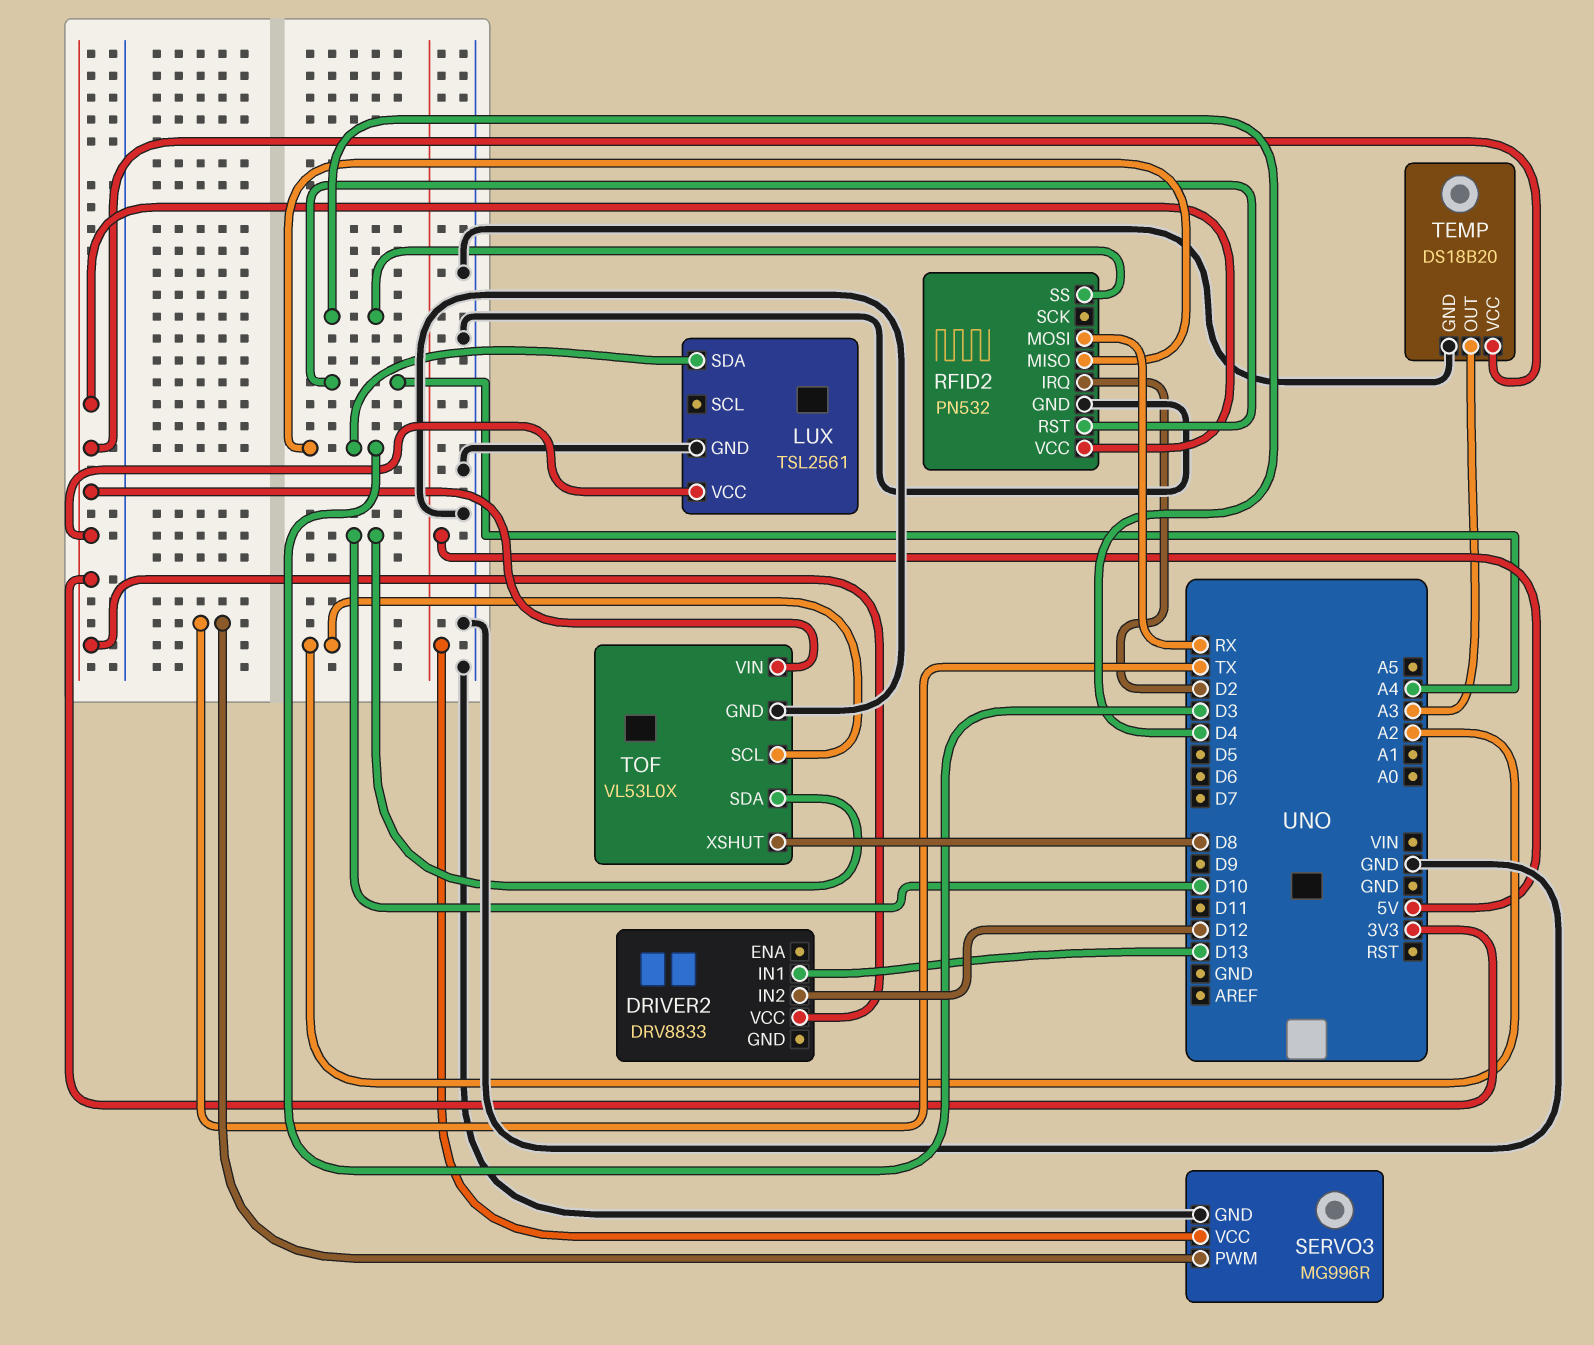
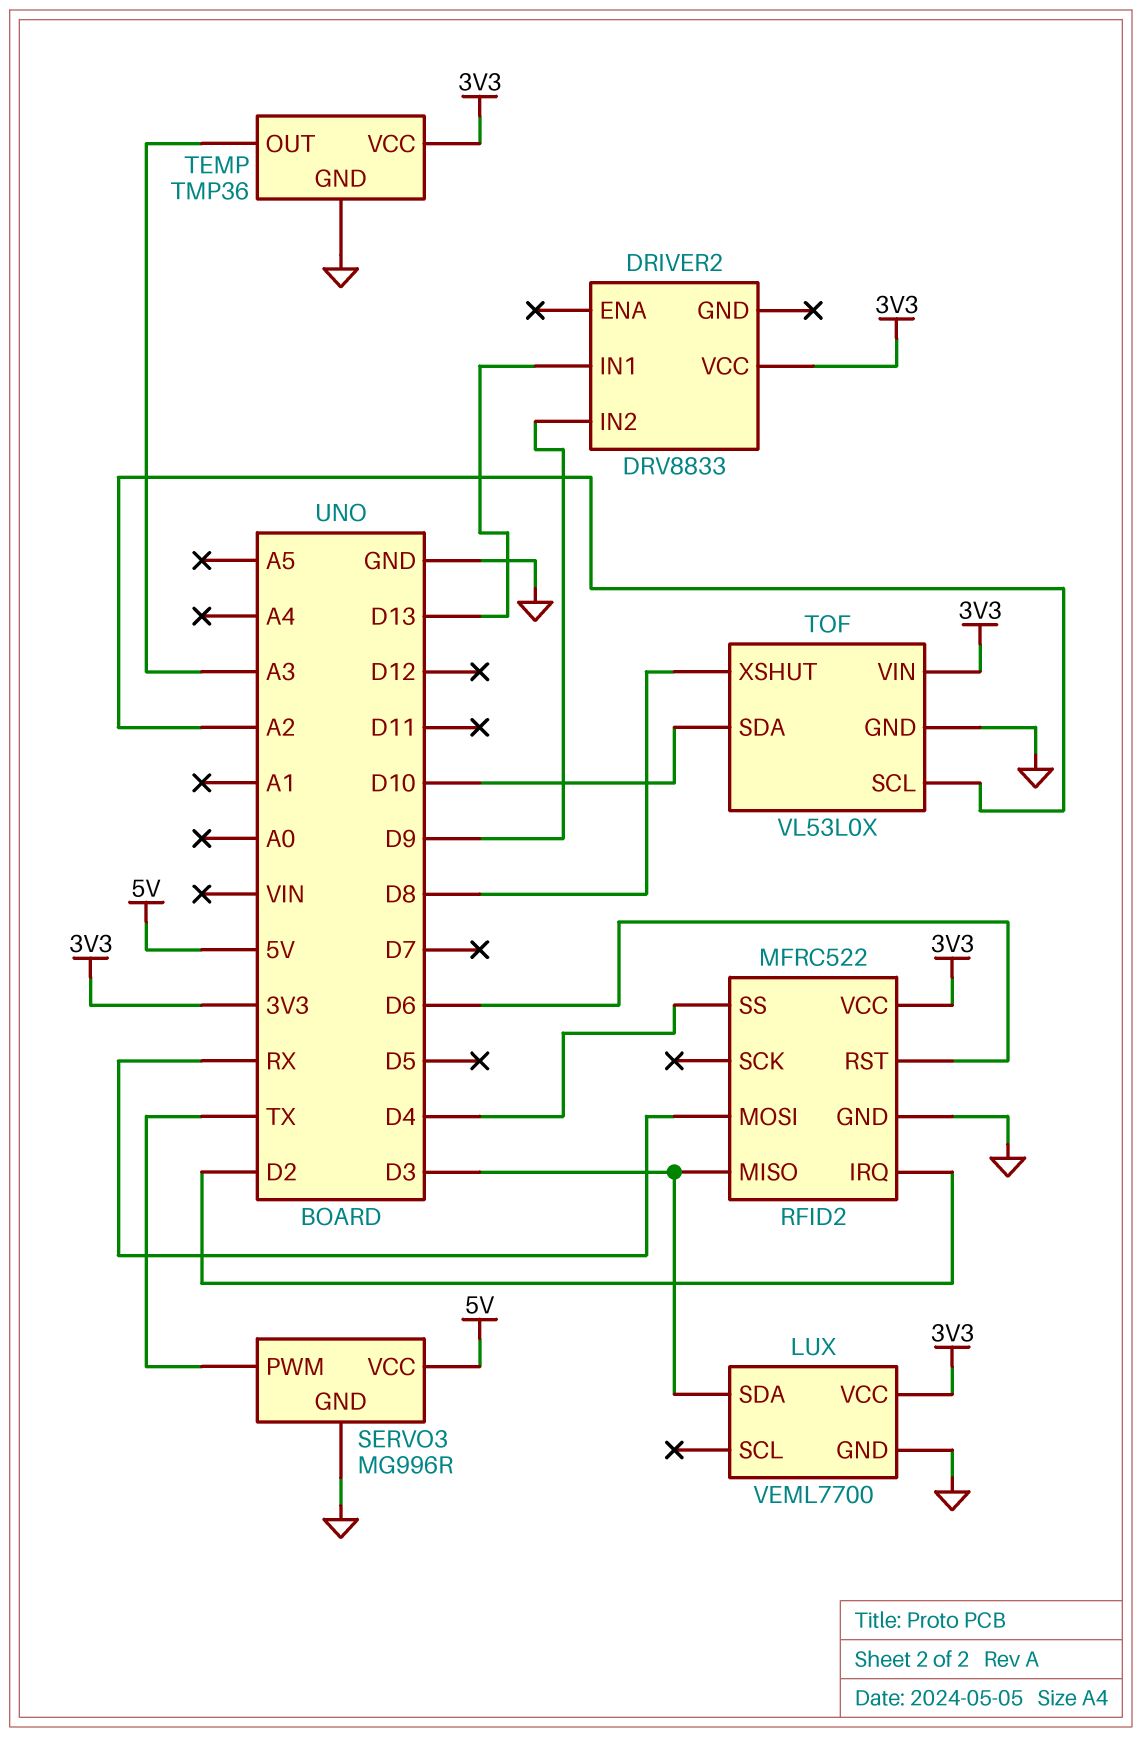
DRIVER2 pin IN2: D12 -> D9
LUX: TSL2561 -> VEML7700
RFID2: PN532 -> MFRC522
RFID2 pin RST: A4 -> D6
TEMP: DS18B20 -> TMP36

